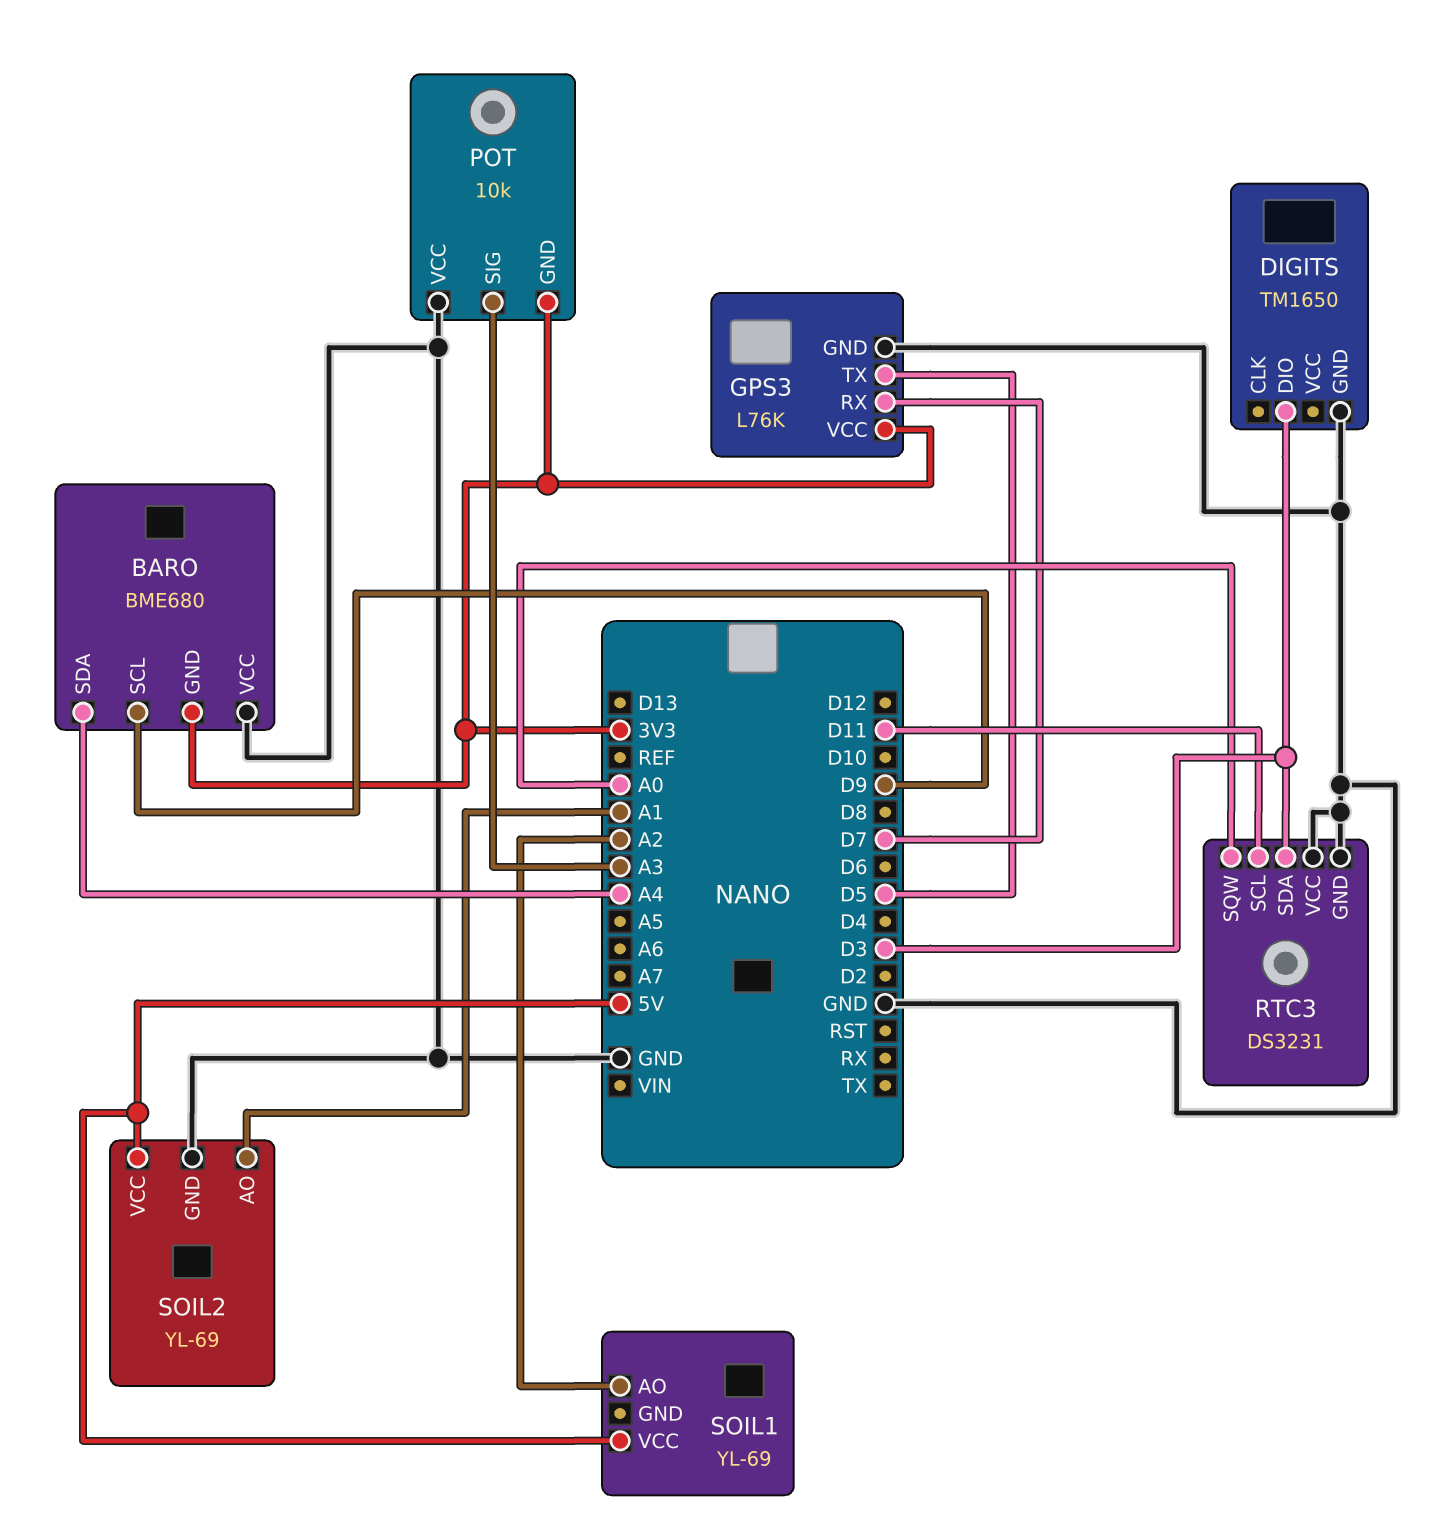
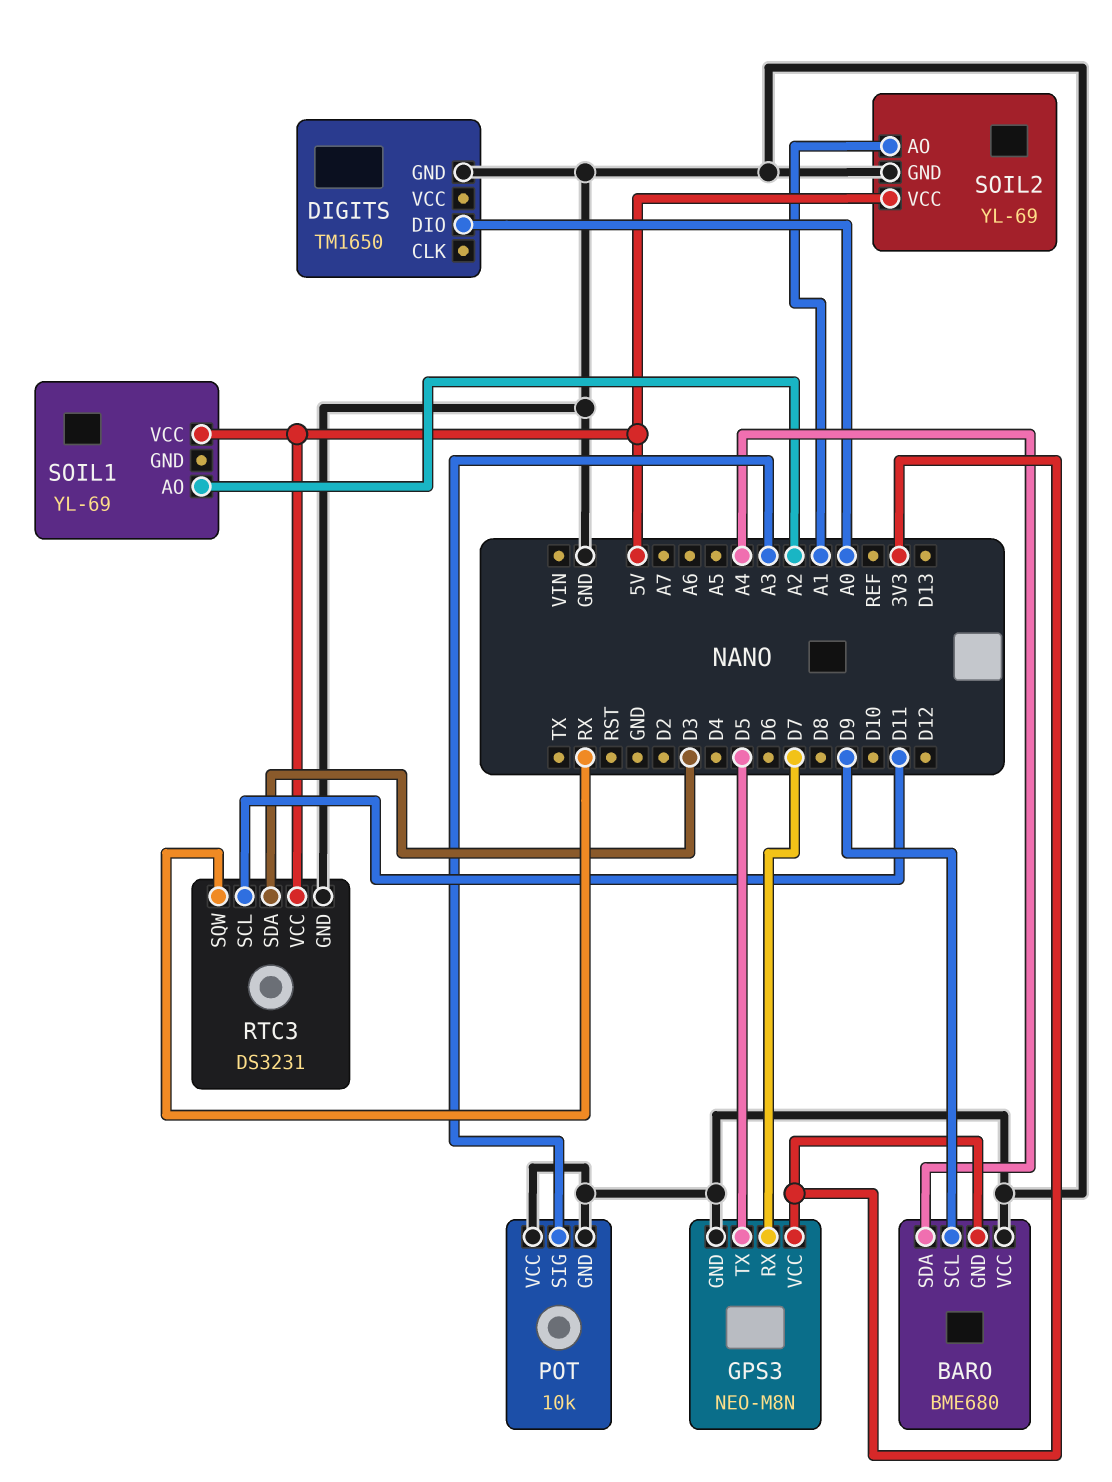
DIGITS pin DIO: D3 -> A0
GPS3: L76K -> NEO-M8N
POT pin GND: 3V3 -> GND
RTC3 pin SQW: A0 -> RX
RTC3 pin VCC: GND -> 5V

